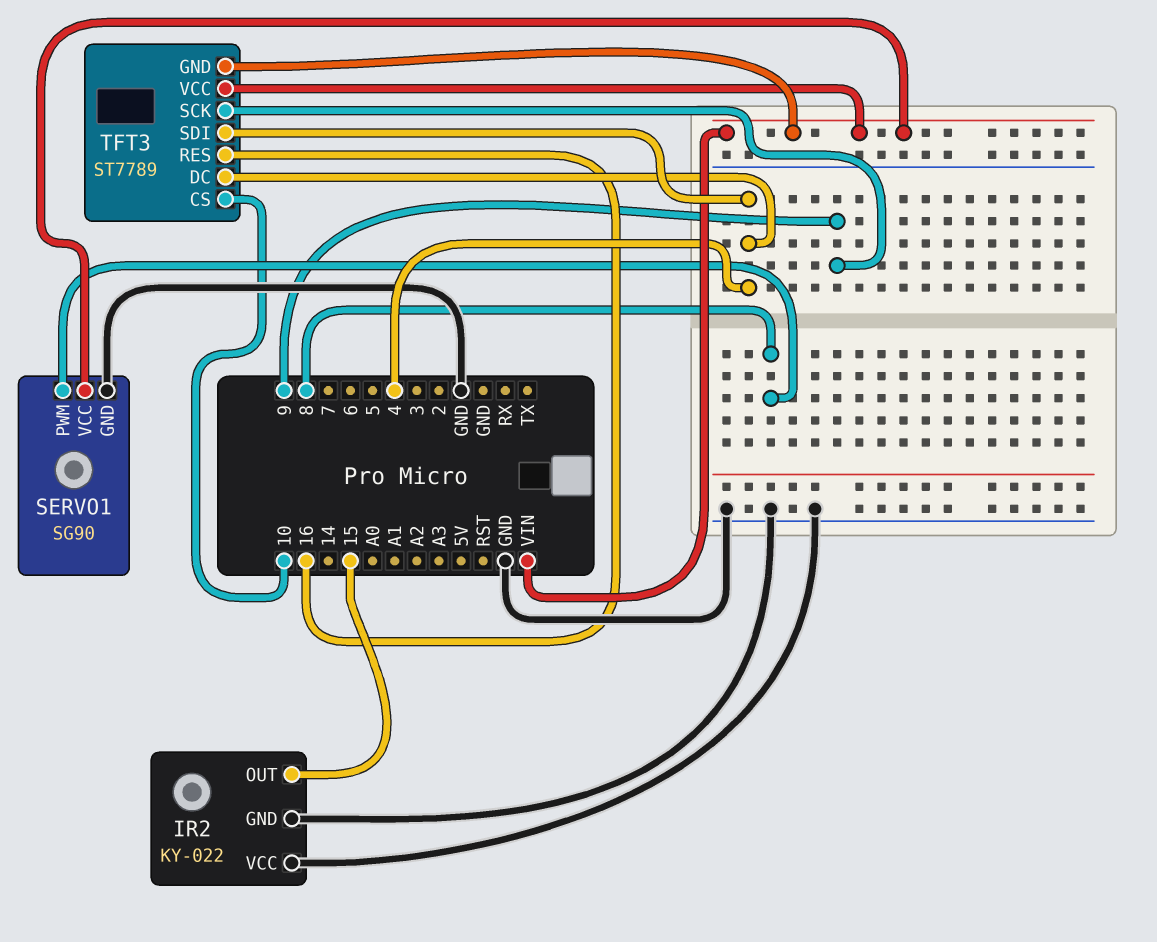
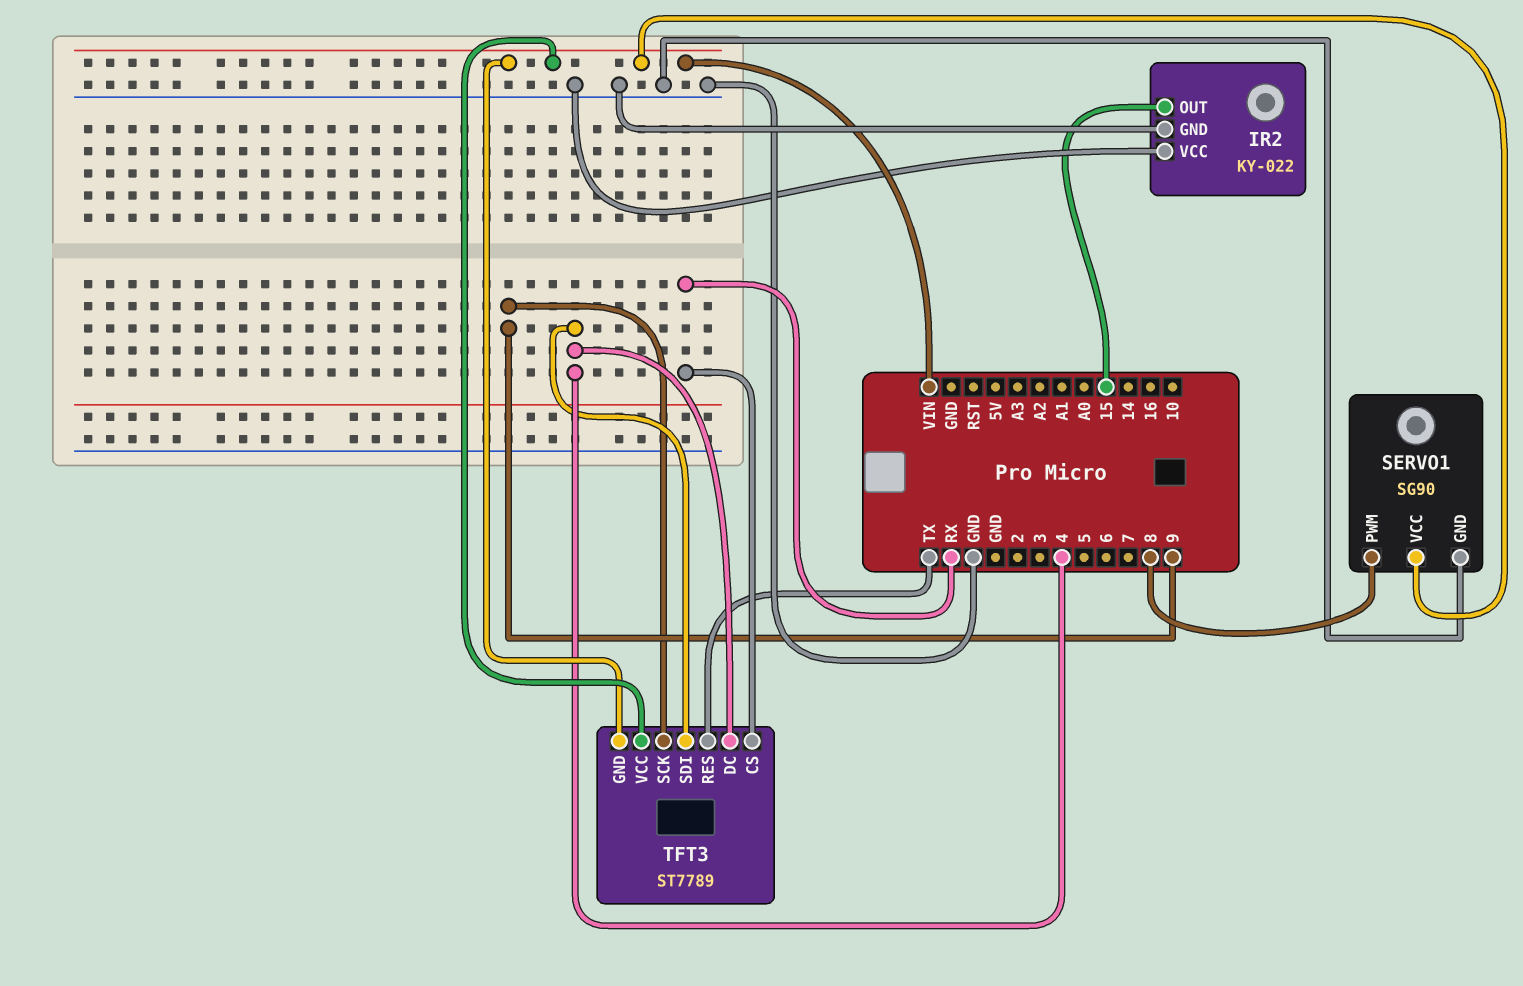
TFT3 pin CS: 10 -> RX
TFT3 pin RES: 16 -> TX

